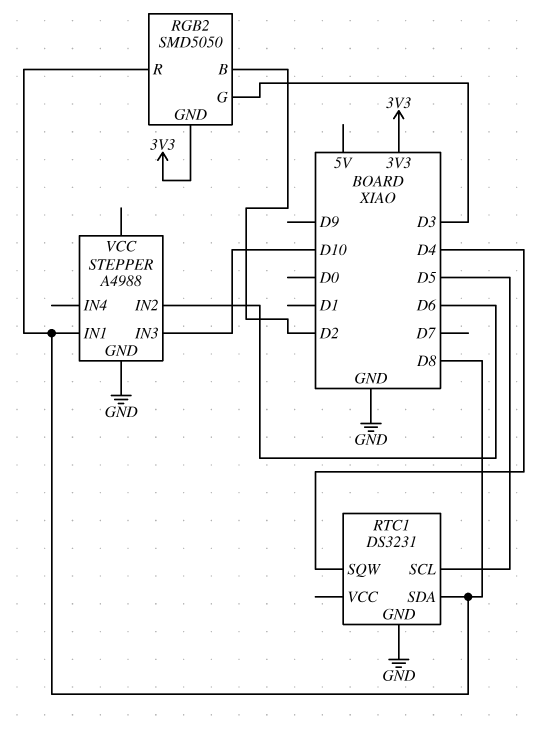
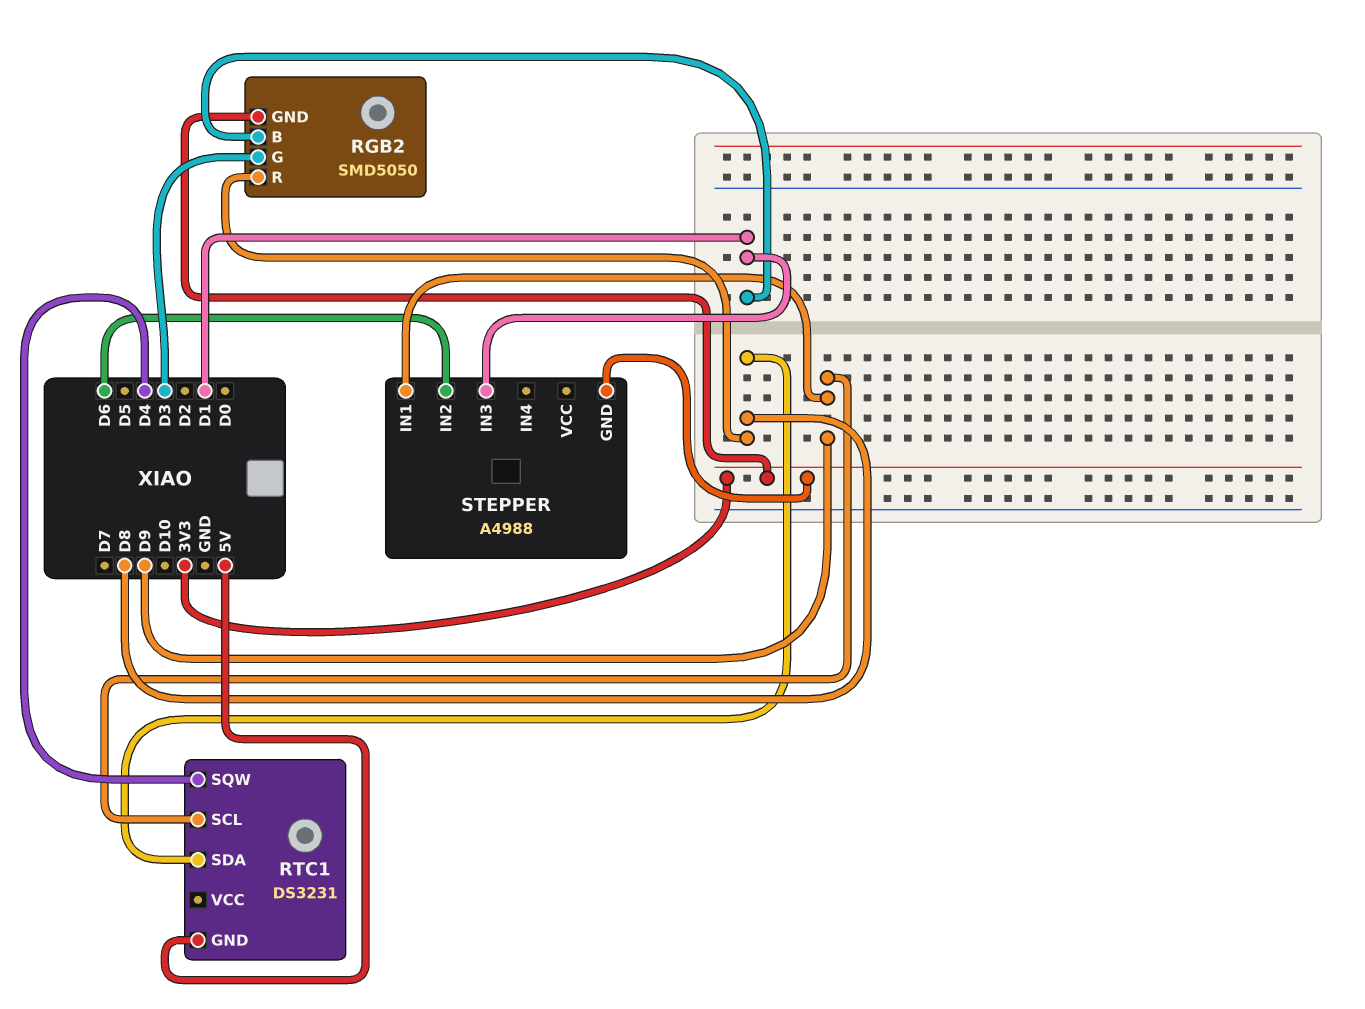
RGB2 pin B: D2 -> D1
RTC1 pin GND: GND -> 5V
RTC1 pin SCL: D5 -> D9
STEPPER pin GND: GND -> 3V3
STEPPER pin IN1: D8 -> D9
STEPPER pin IN3: D10 -> D1

